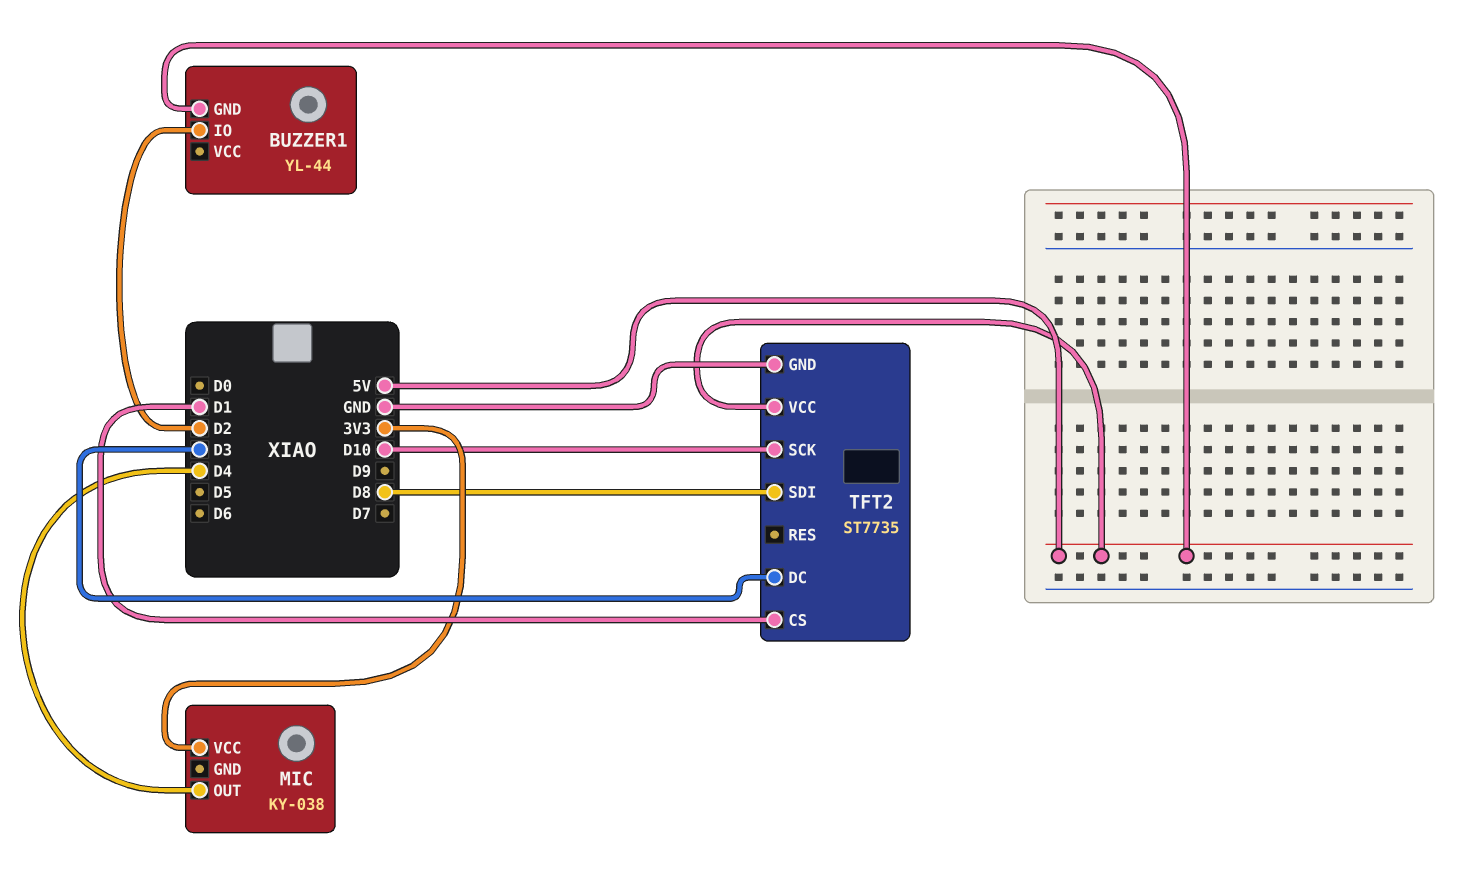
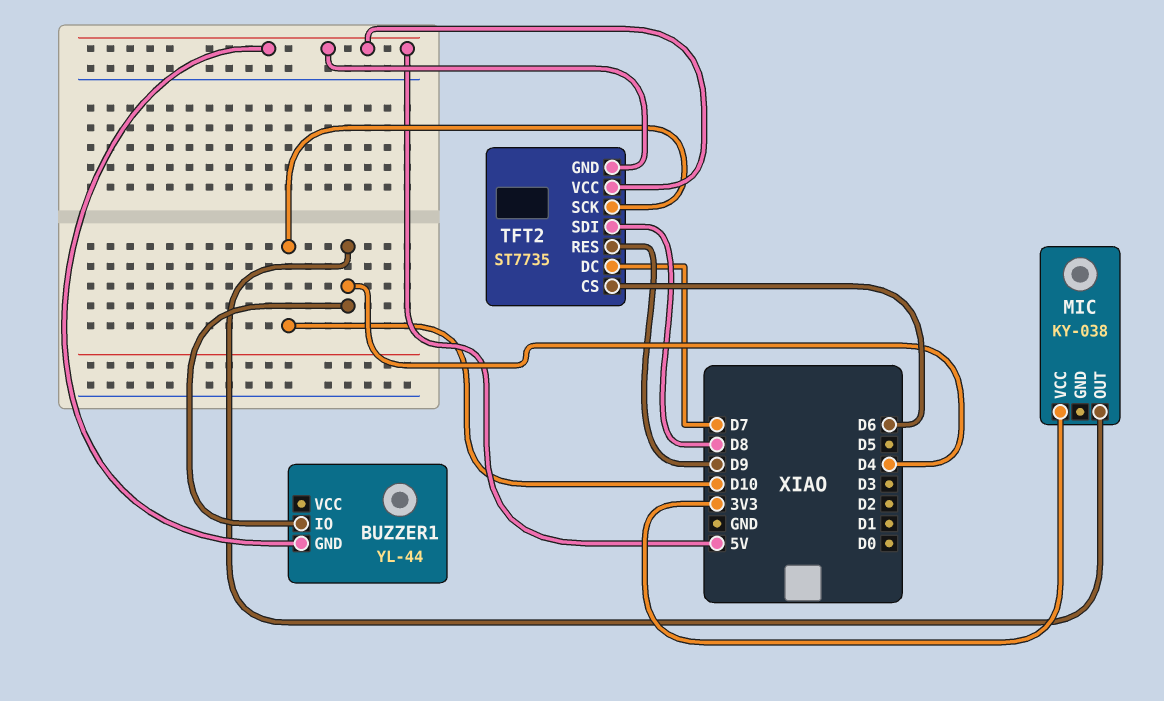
BUZZER1 pin IO: D2 -> D4
TFT2 pin CS: D1 -> D6
TFT2 pin DC: D3 -> D7
TFT2 pin GND: GND -> 5V
TFT2 pin RES: none -> D9

